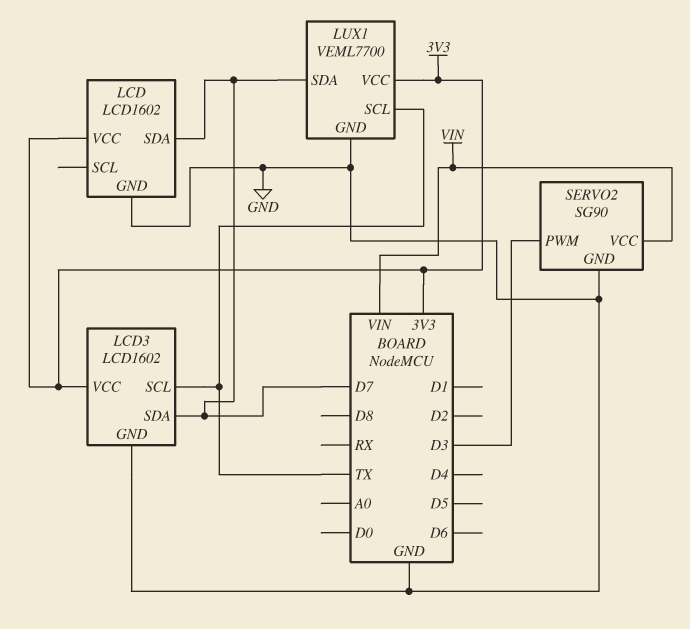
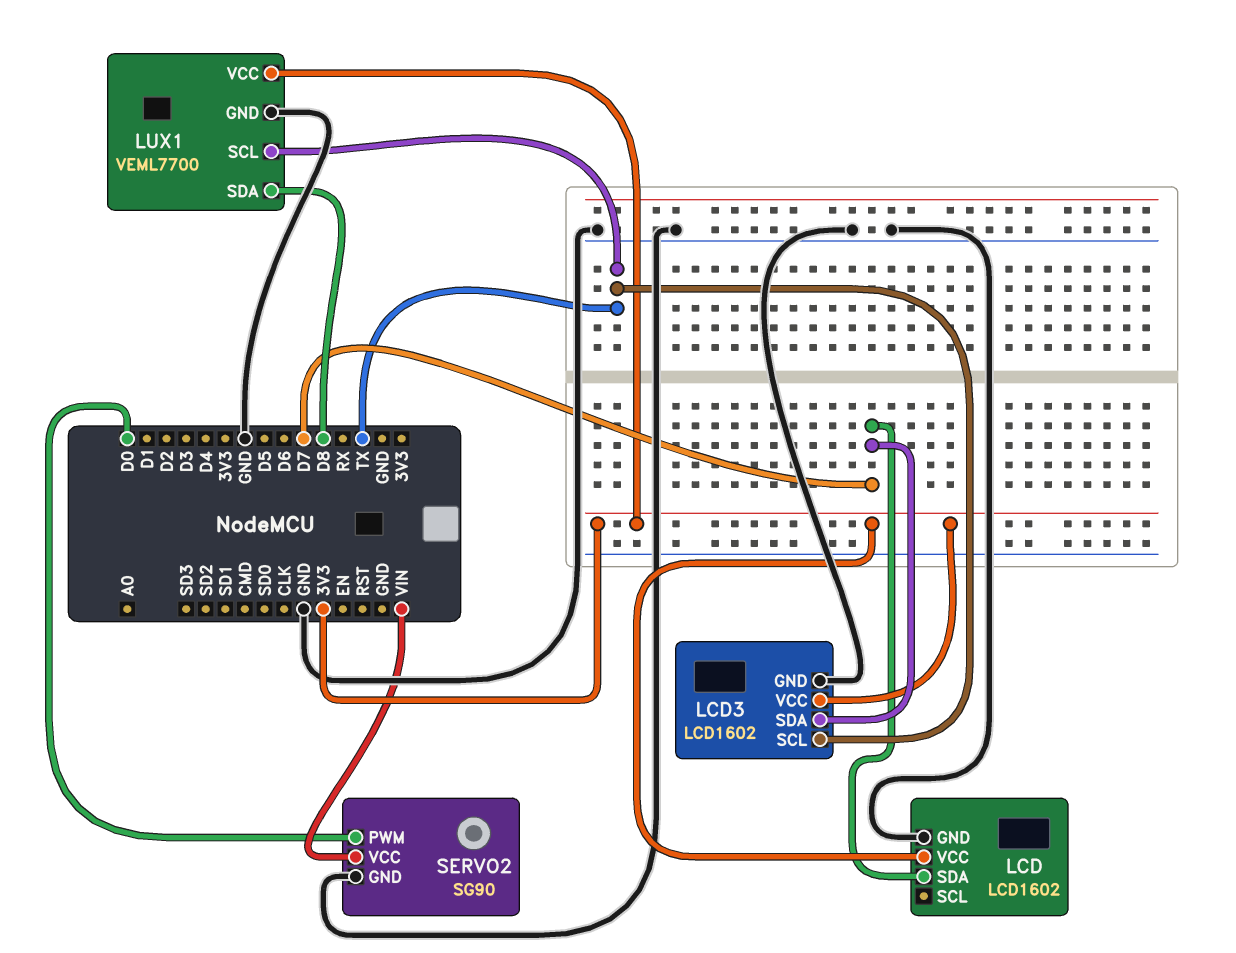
LUX1 pin SDA: D7 -> D8
SERVO2 pin PWM: D3 -> D0

